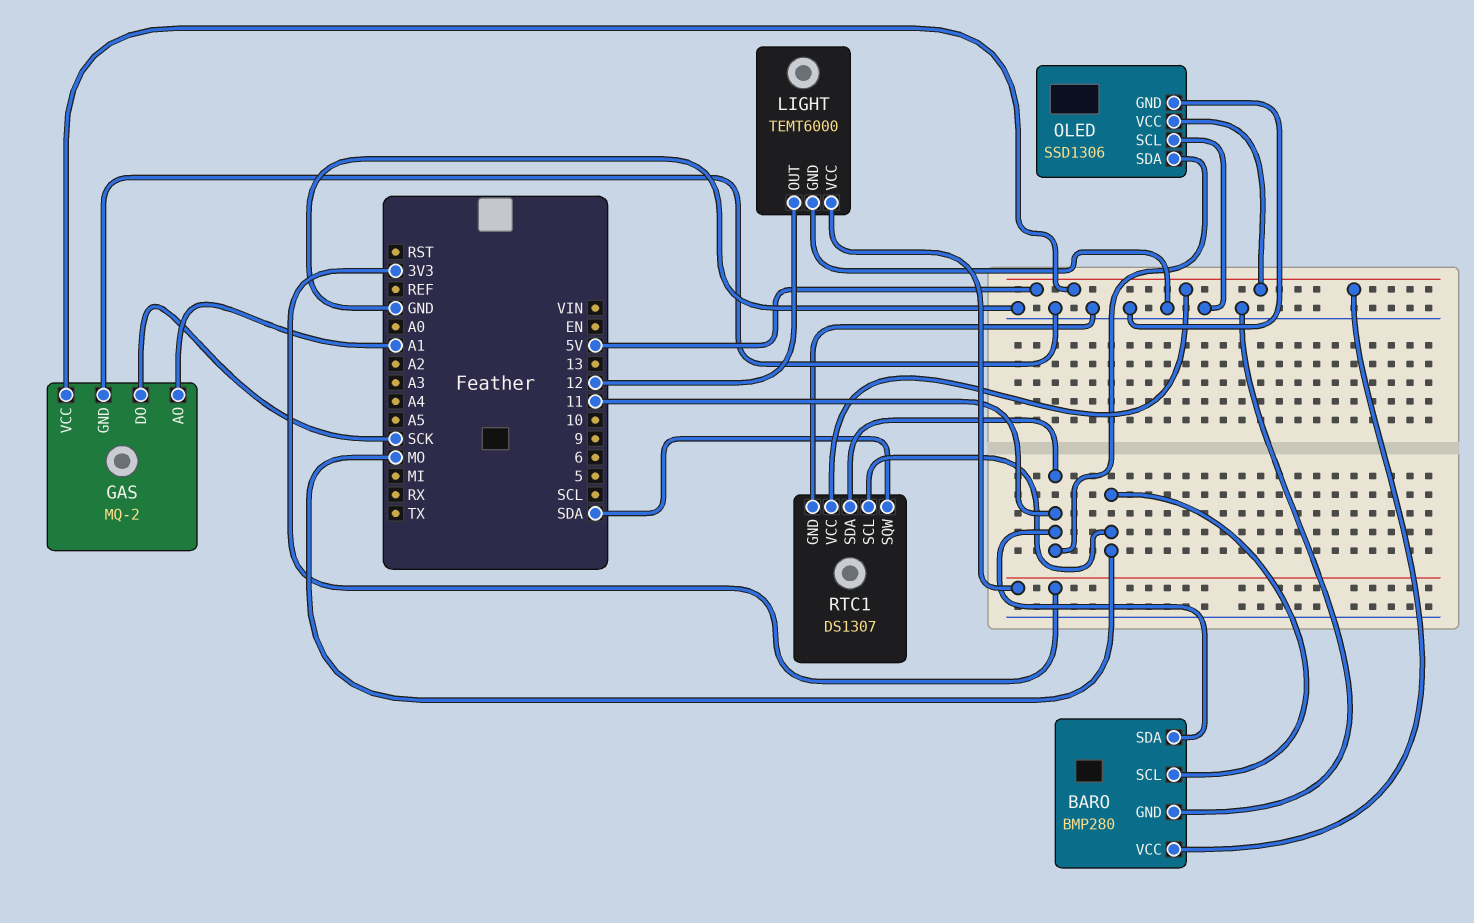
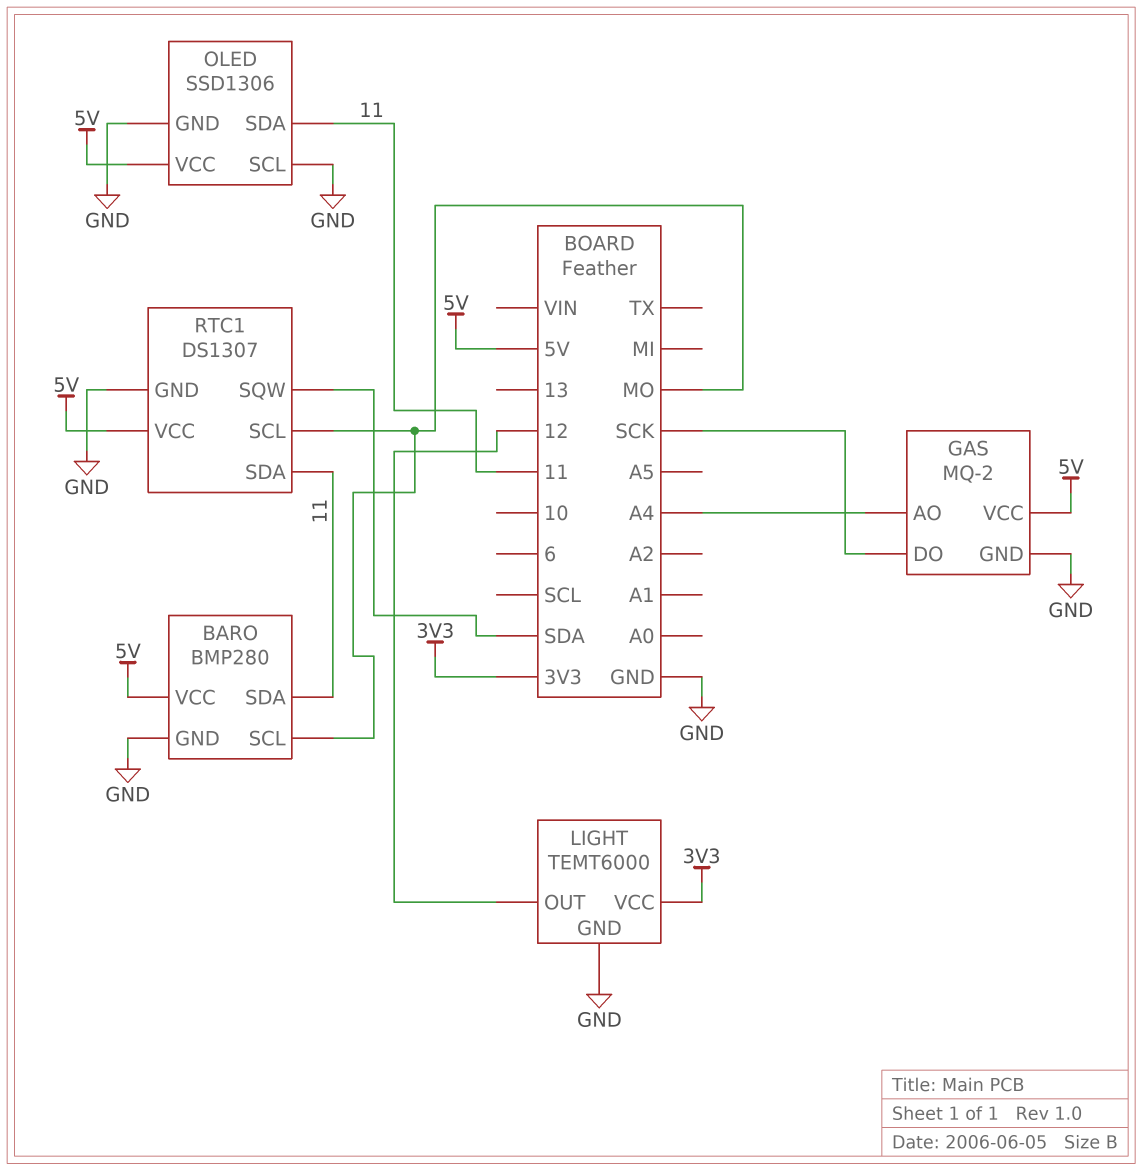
GAS pin AO: A1 -> A4

